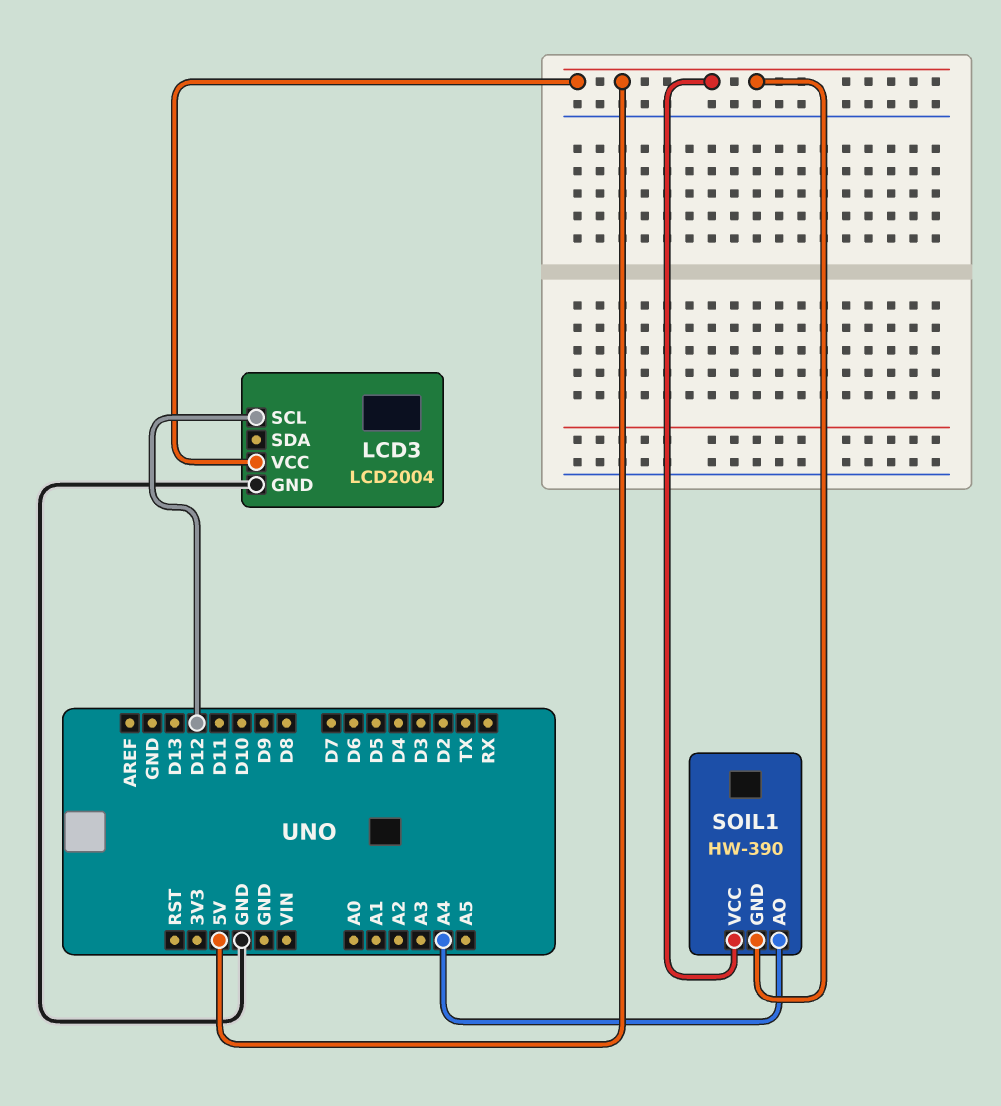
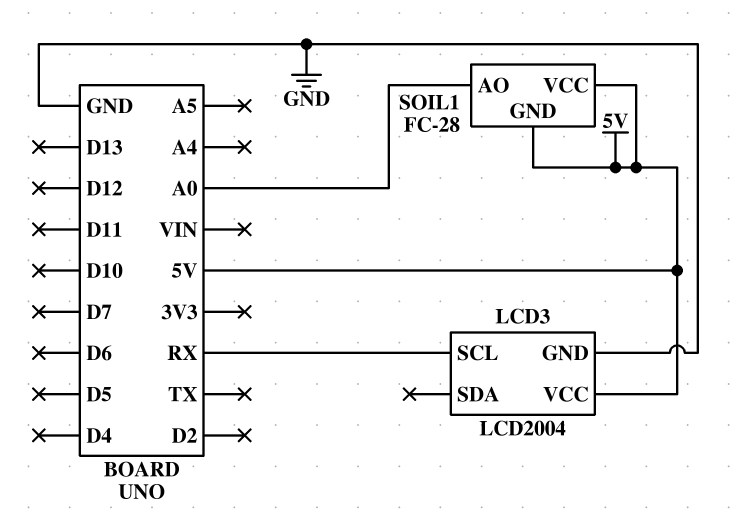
LCD3 pin SCL: D12 -> RX
SOIL1: HW-390 -> FC-28
SOIL1 pin AO: A4 -> A0

